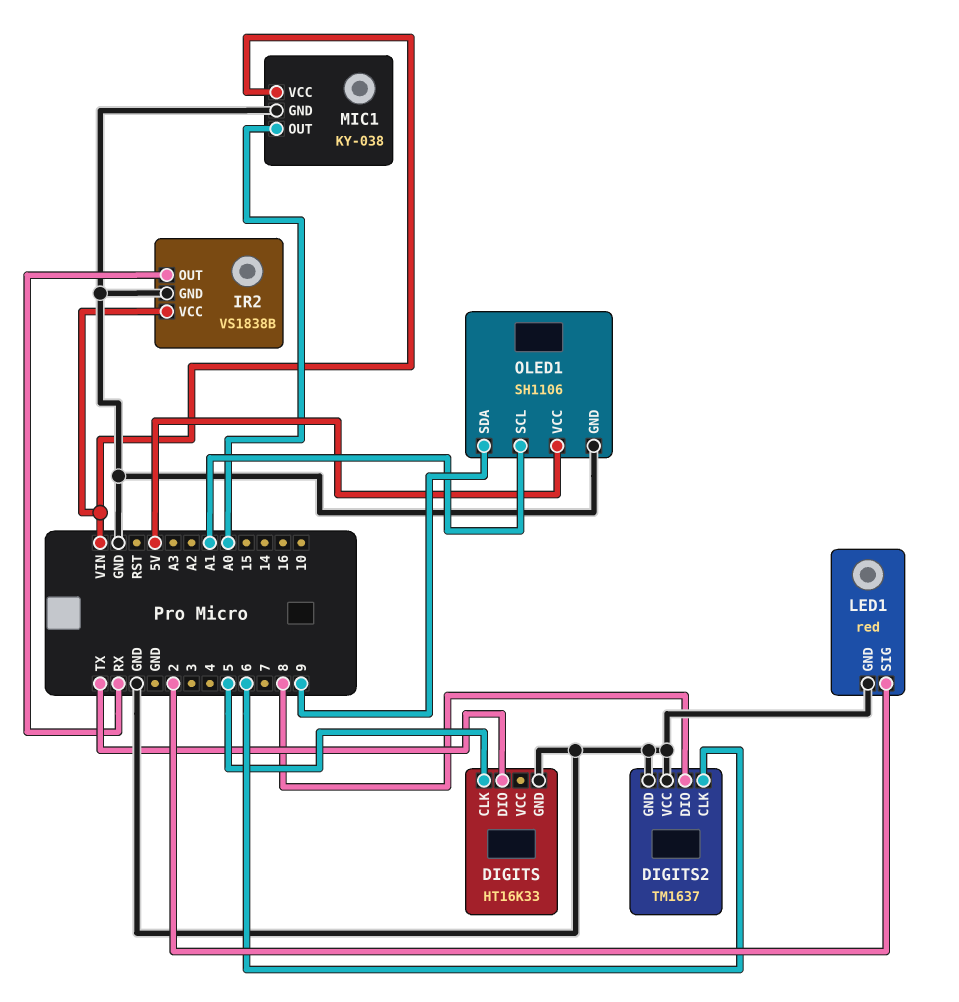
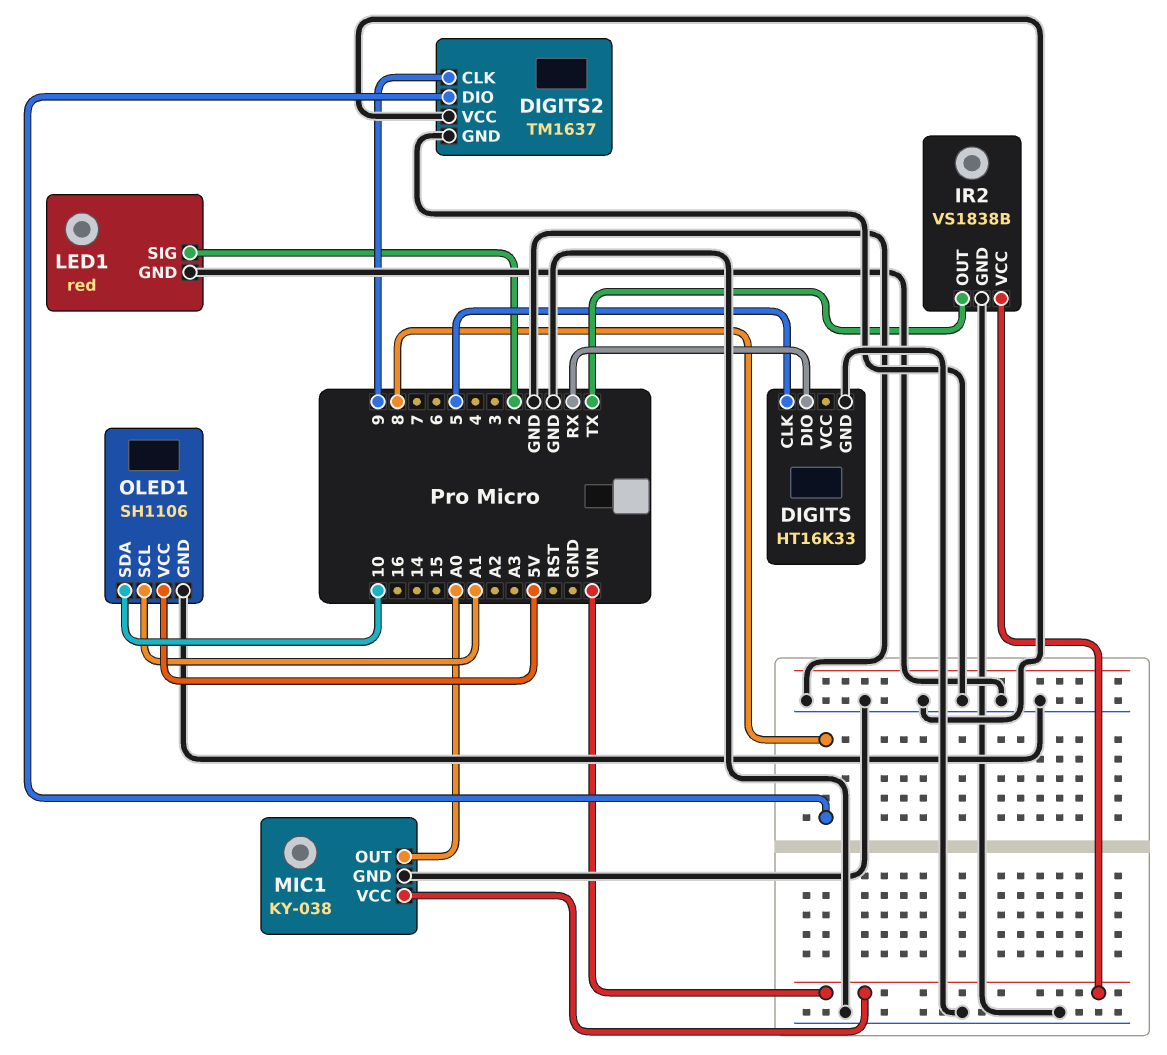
DIGITS pin DIO: TX -> RX
DIGITS2 pin CLK: 6 -> 9
IR2 pin OUT: RX -> TX
OLED1 pin SDA: 9 -> 10

